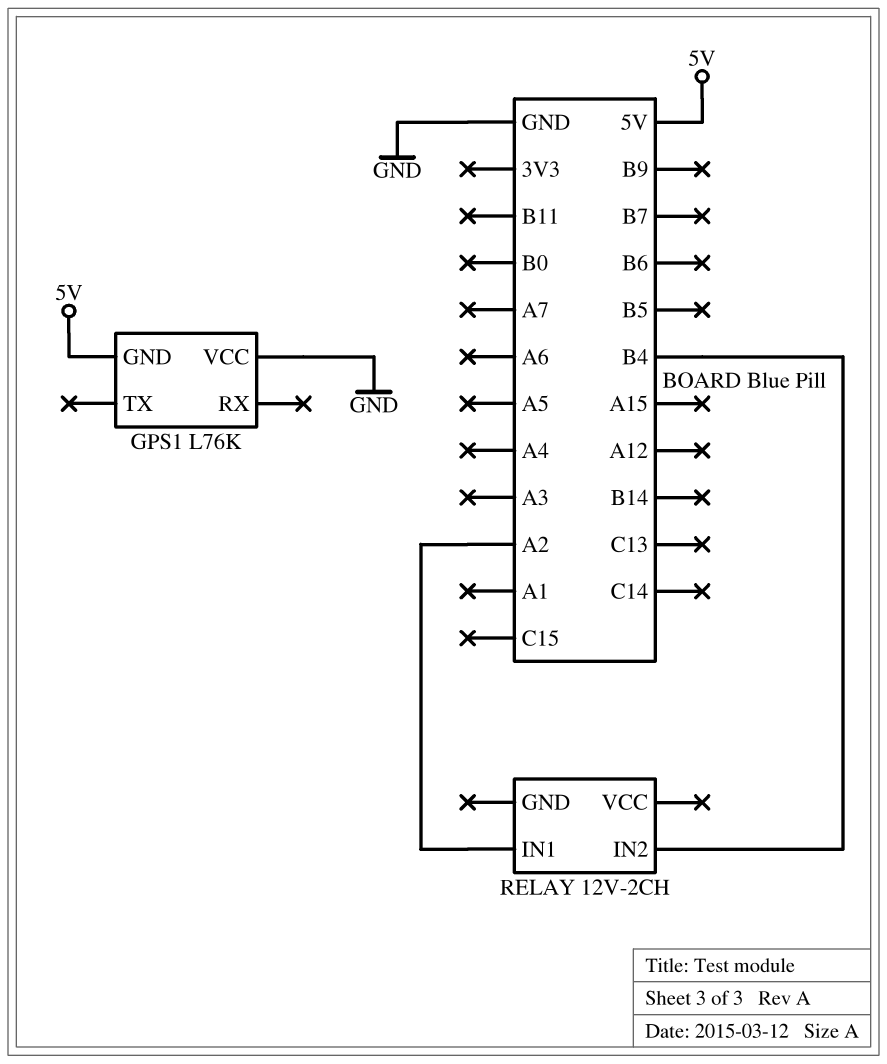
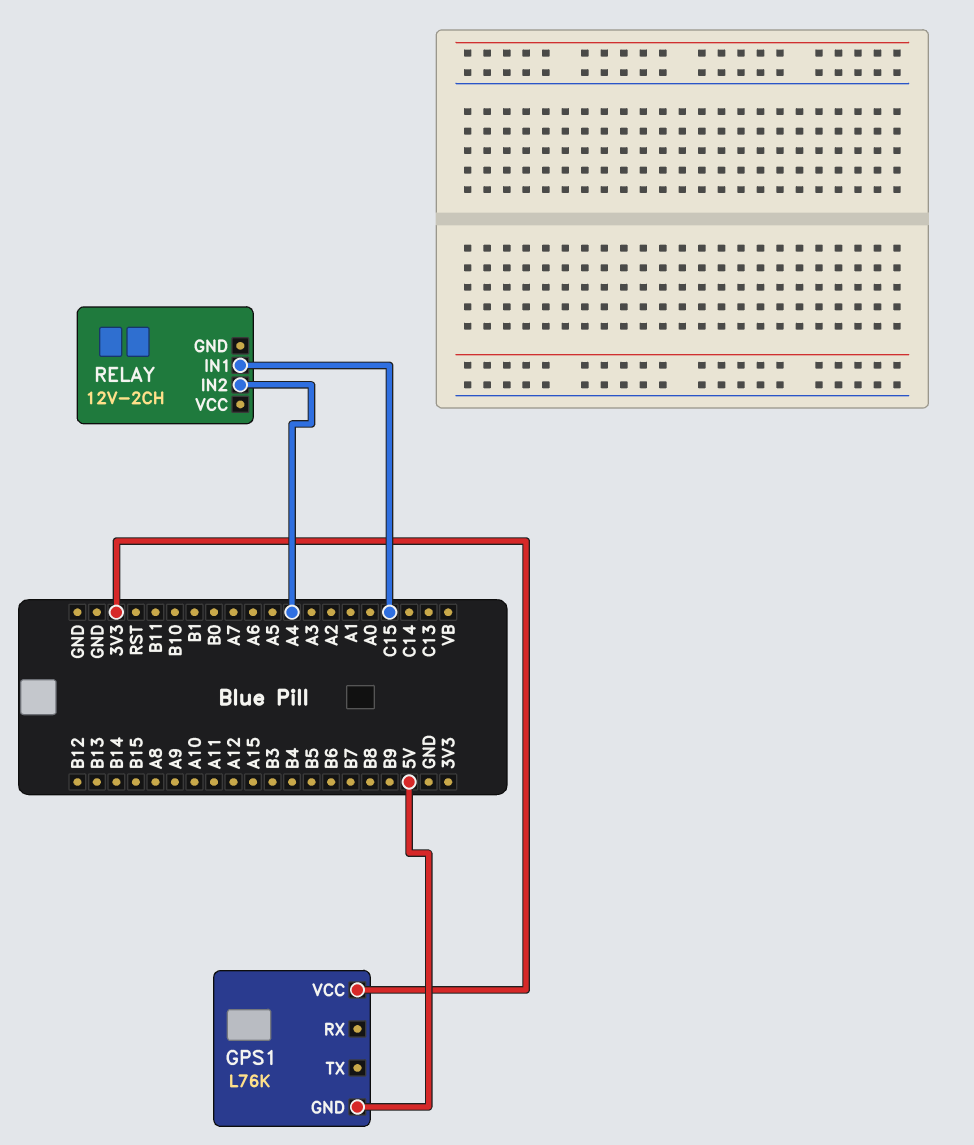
GPS1 pin VCC: GND -> 3V3
RELAY pin IN1: A2 -> C15
RELAY pin IN2: B4 -> A4

